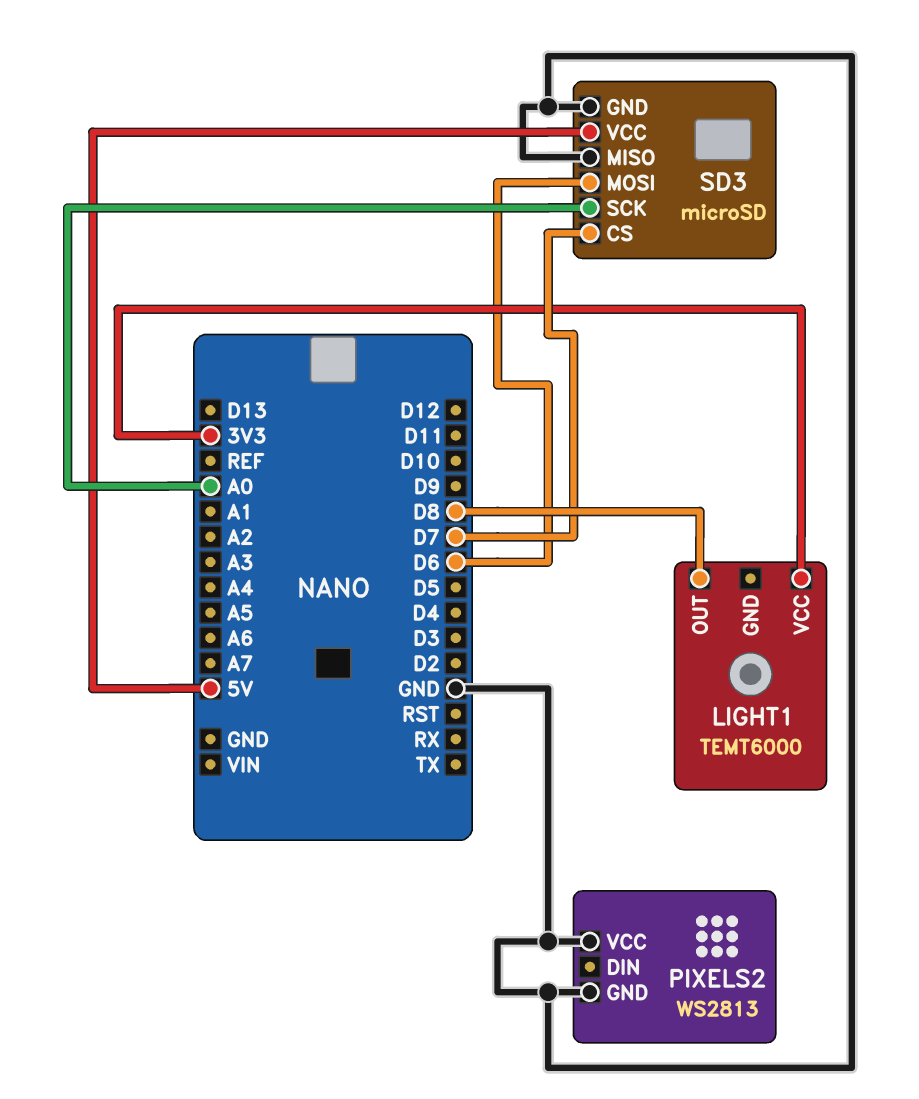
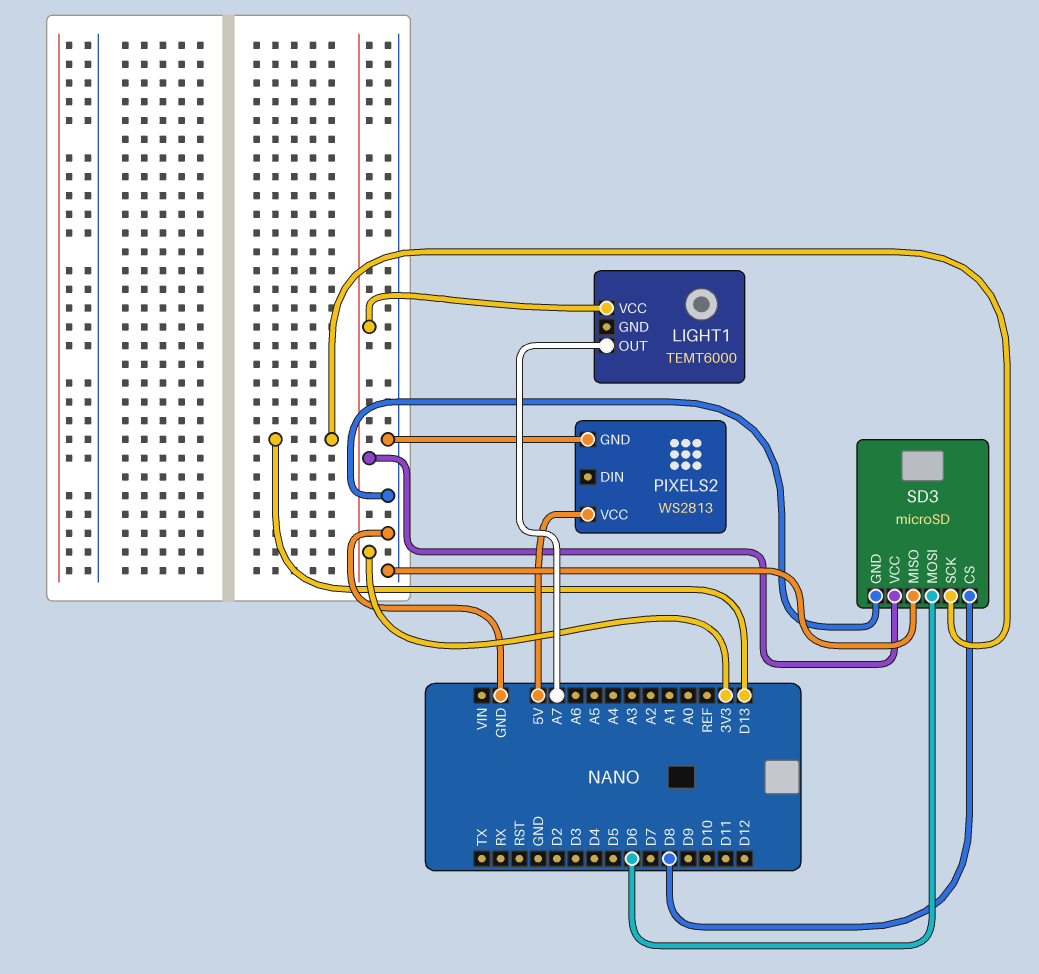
LIGHT1 pin OUT: D8 -> A7
PIXELS2 pin VCC: GND -> 5V
SD3 pin CS: D7 -> D8
SD3 pin SCK: A0 -> D13
SD3 pin VCC: 5V -> 3V3

